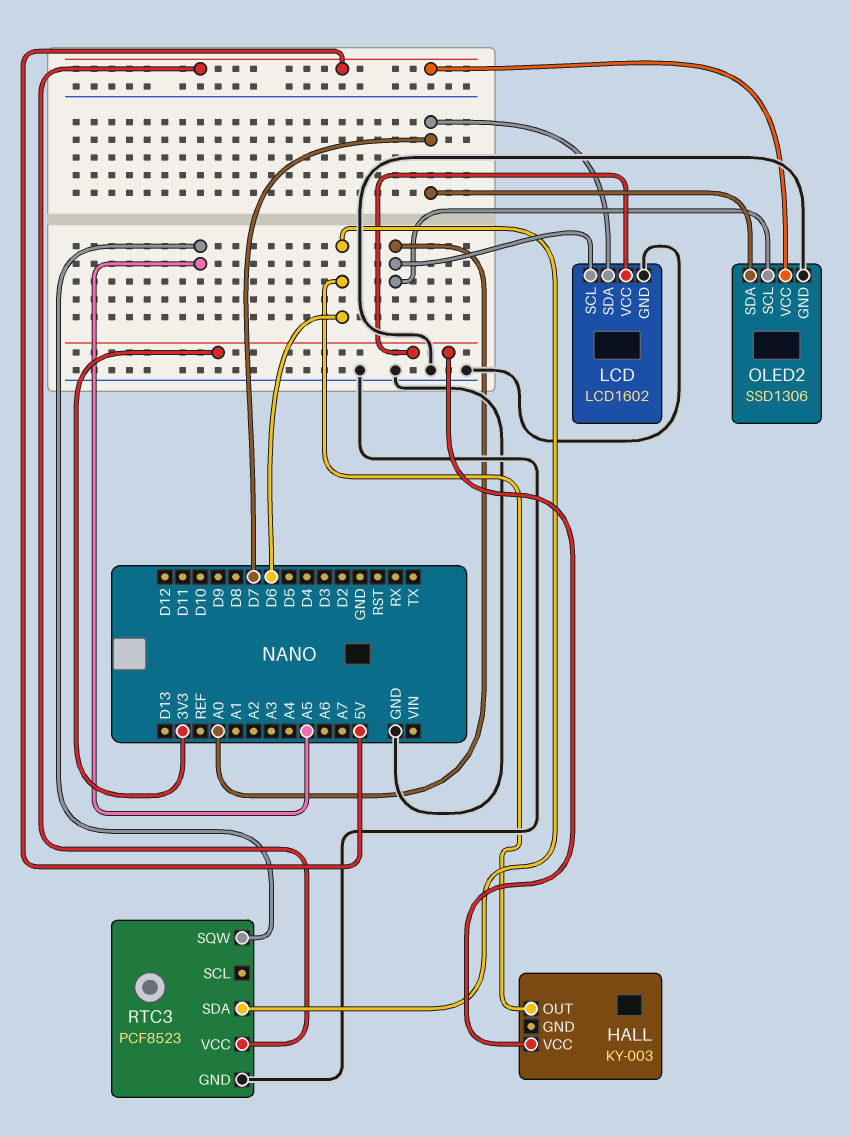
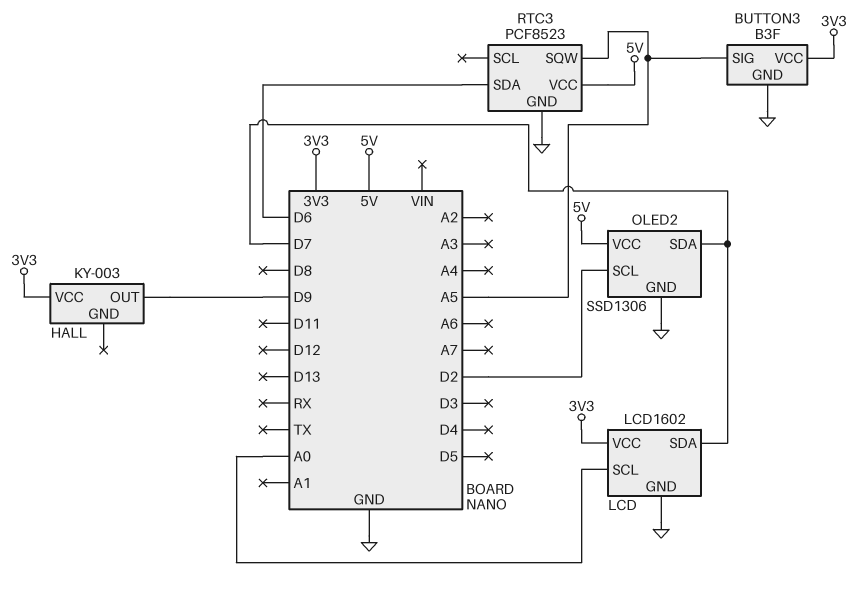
BUTTON3: none -> B3F
BUTTON3 pin GND: none -> GND
BUTTON3 pin SIG: none -> A5
BUTTON3 pin VCC: none -> 3V3
HALL pin OUT: D6 -> D9
OLED2 pin SCL: A0 -> D2

